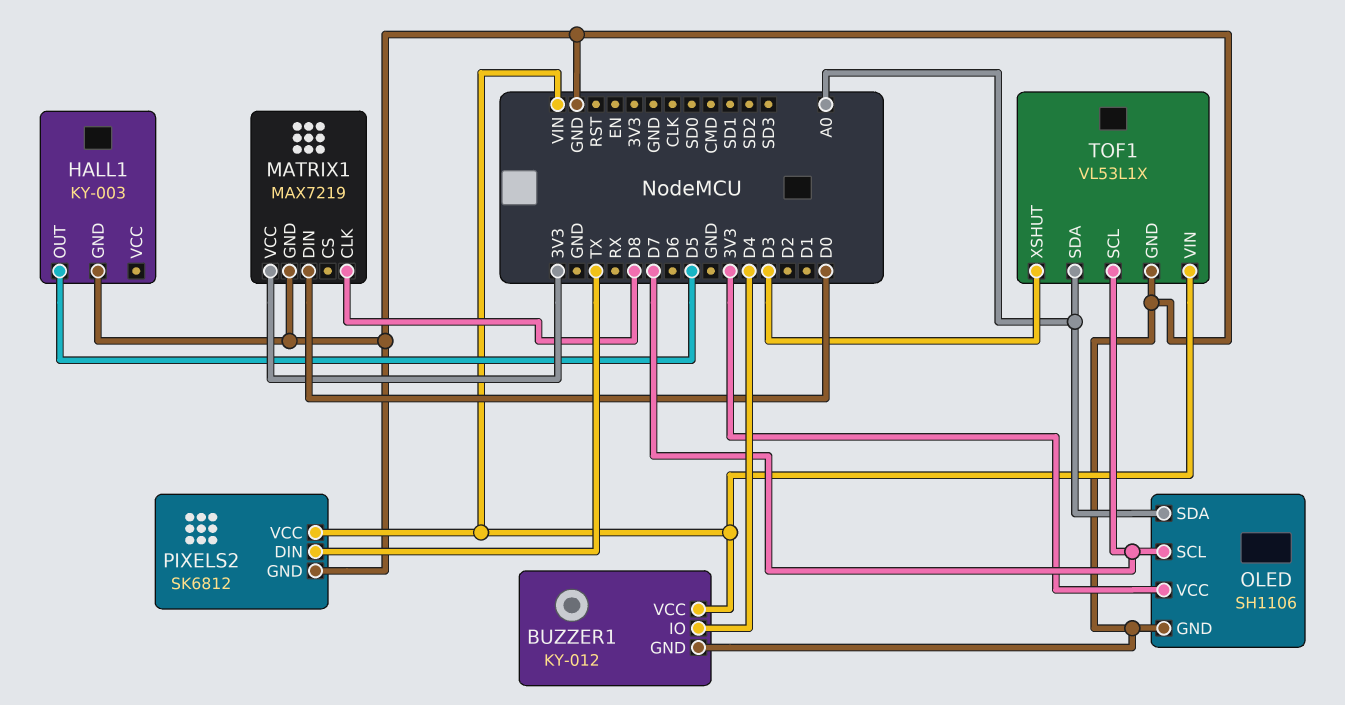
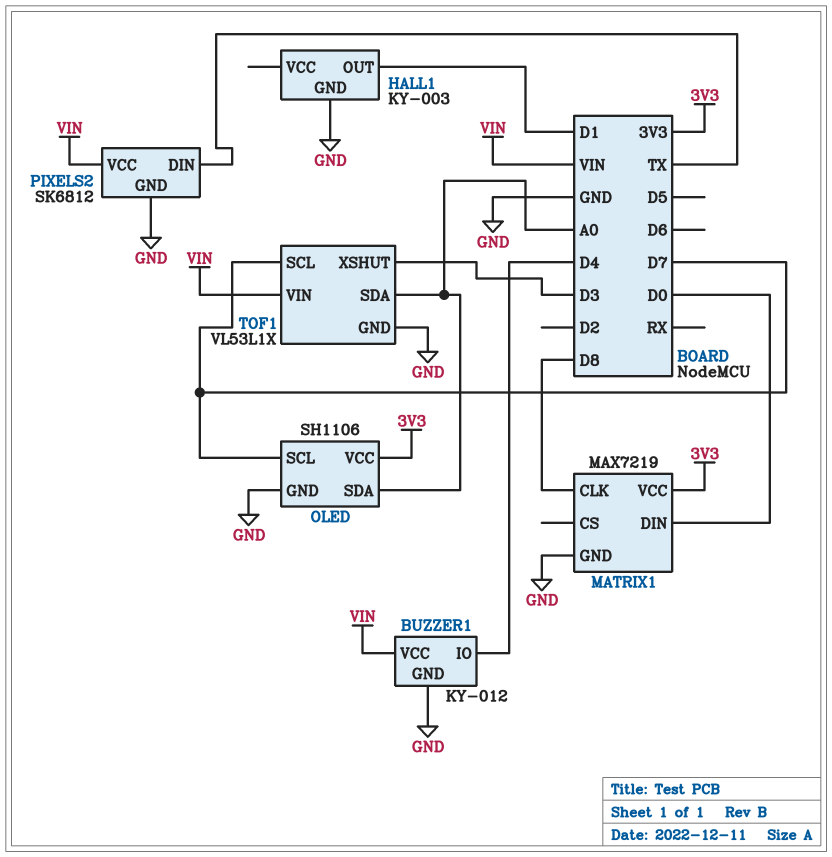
HALL1 pin OUT: D5 -> D1

